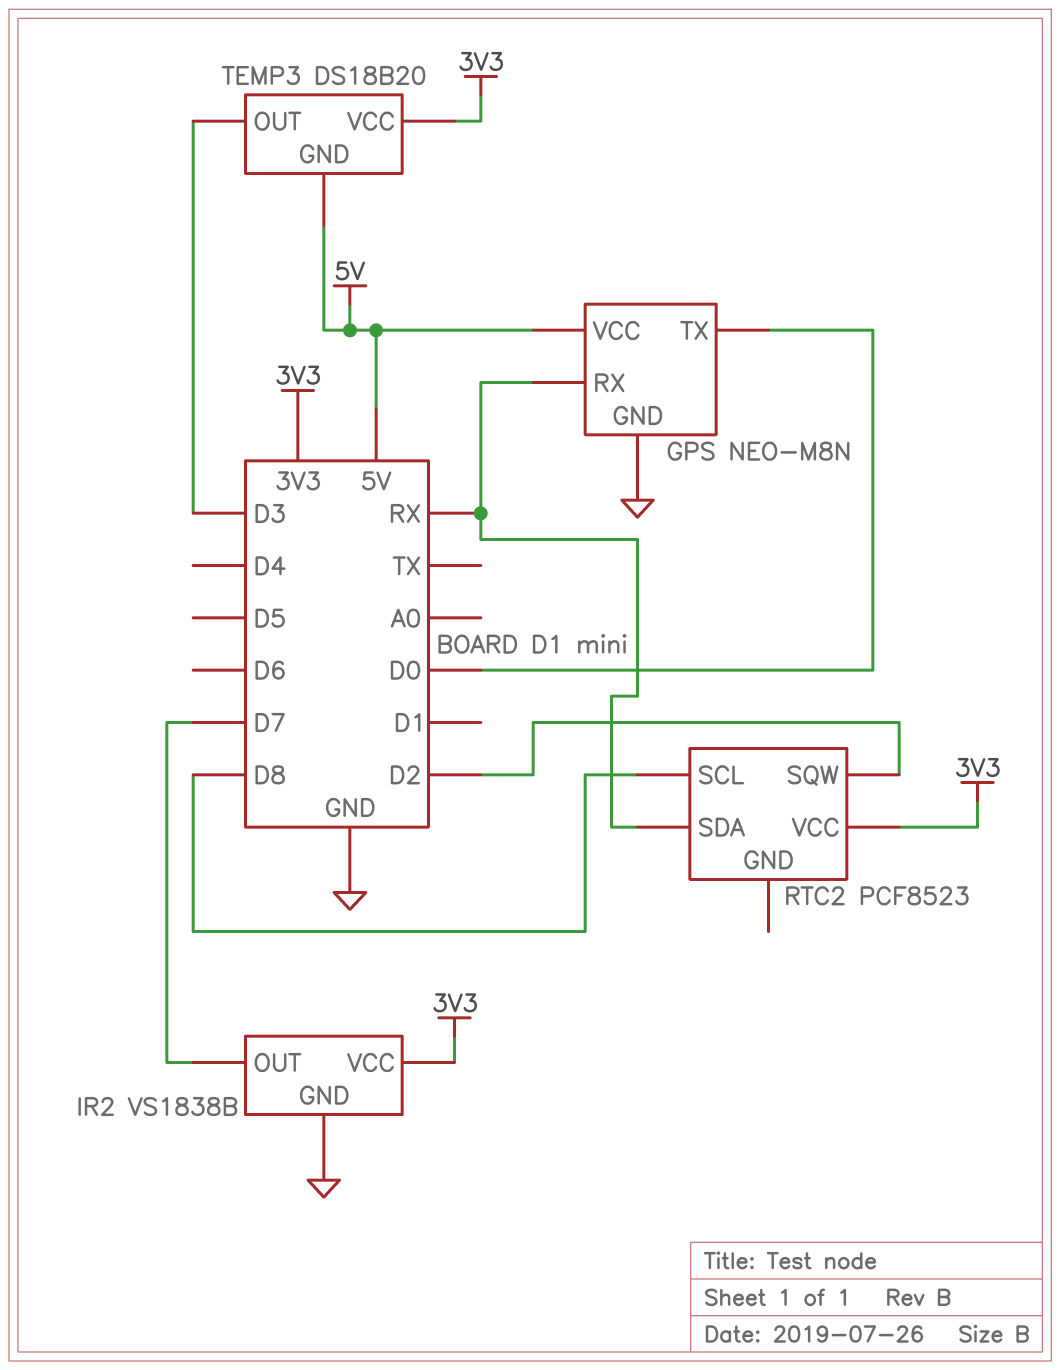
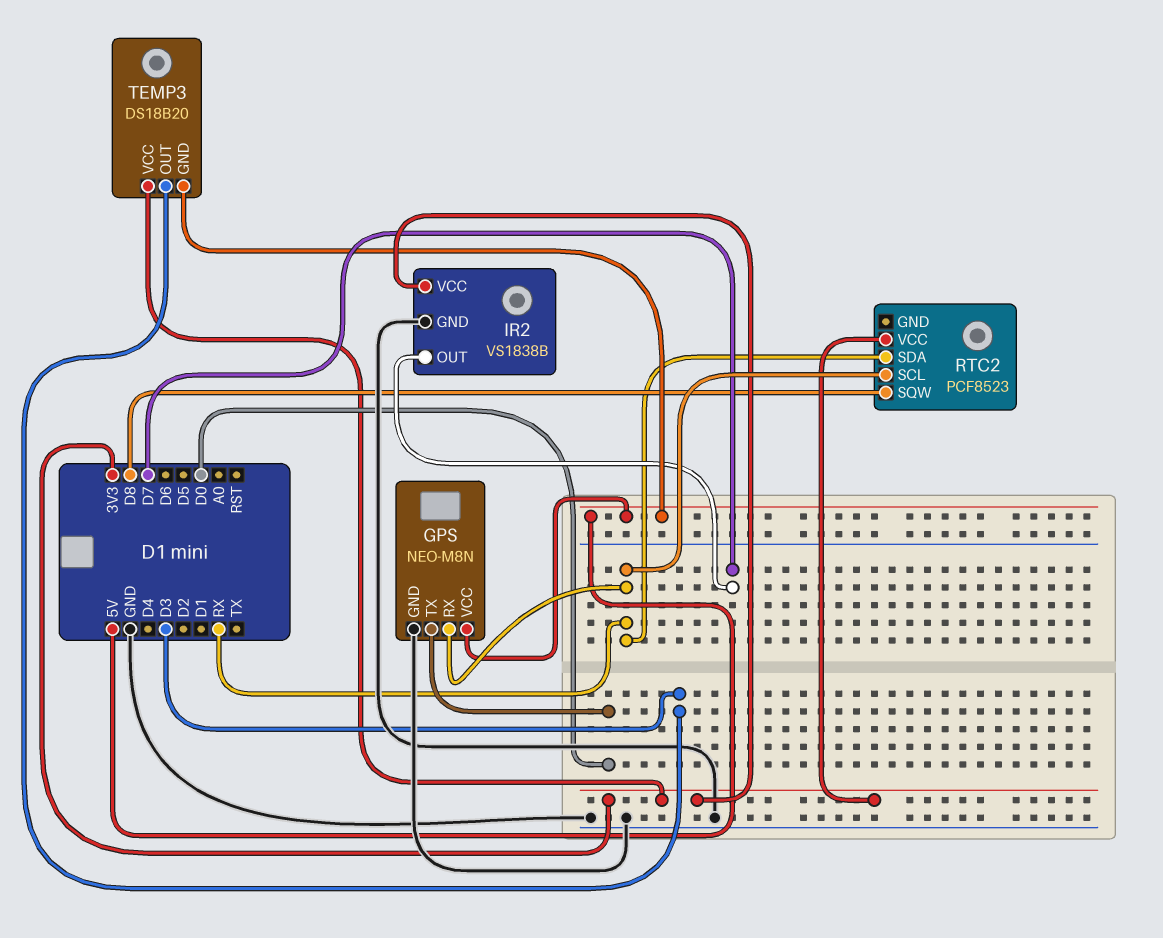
RTC2 pin SCL: D8 -> RX
RTC2 pin SQW: D2 -> D8

